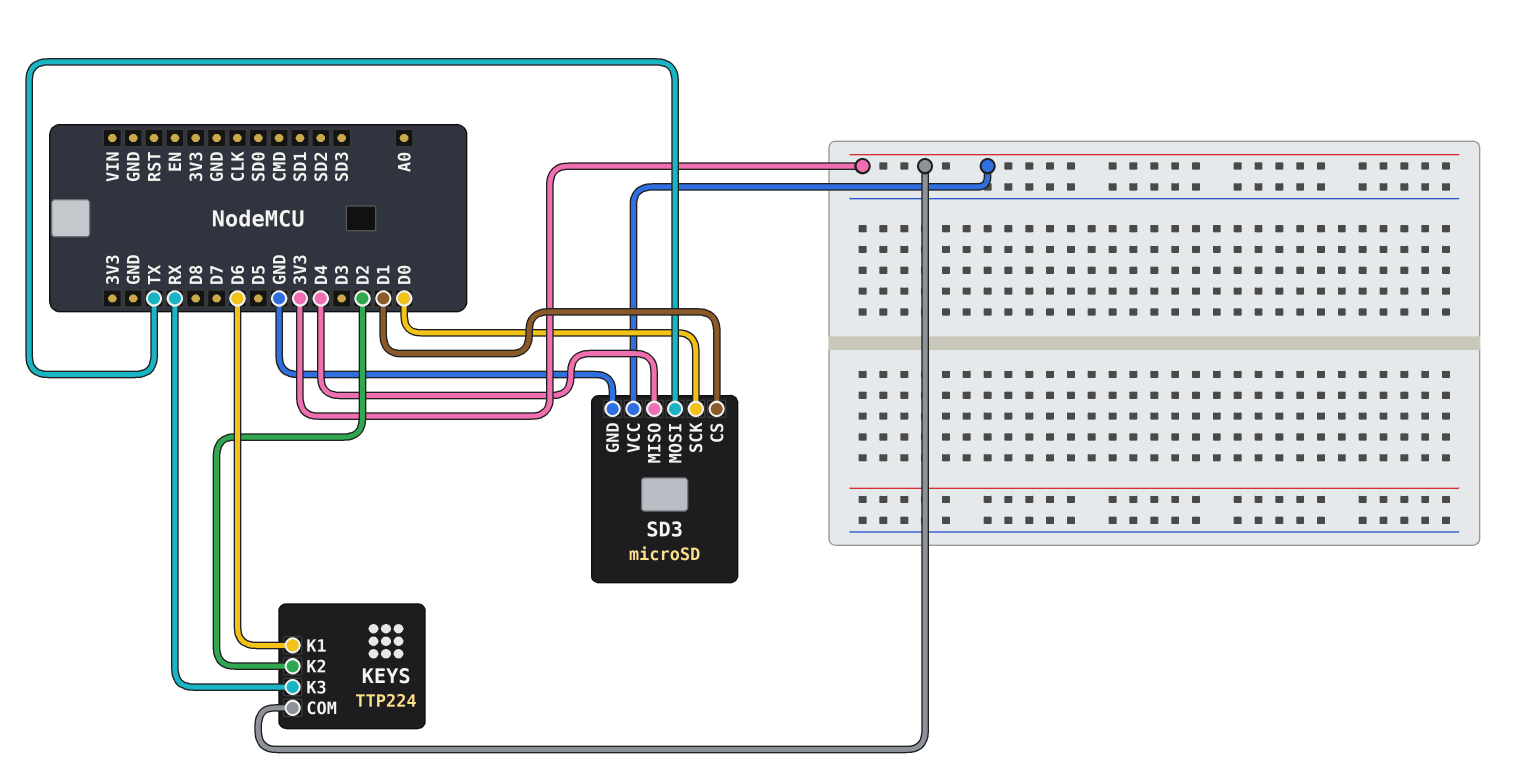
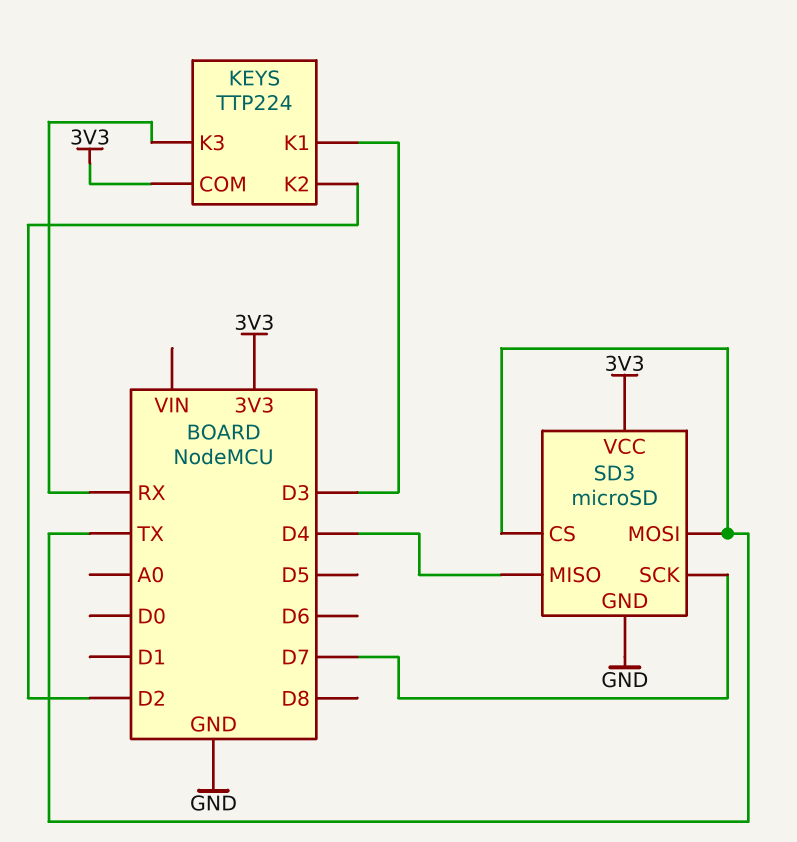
KEYS pin K1: D6 -> D3
SD3 pin CS: D1 -> TX
SD3 pin SCK: D0 -> D7

